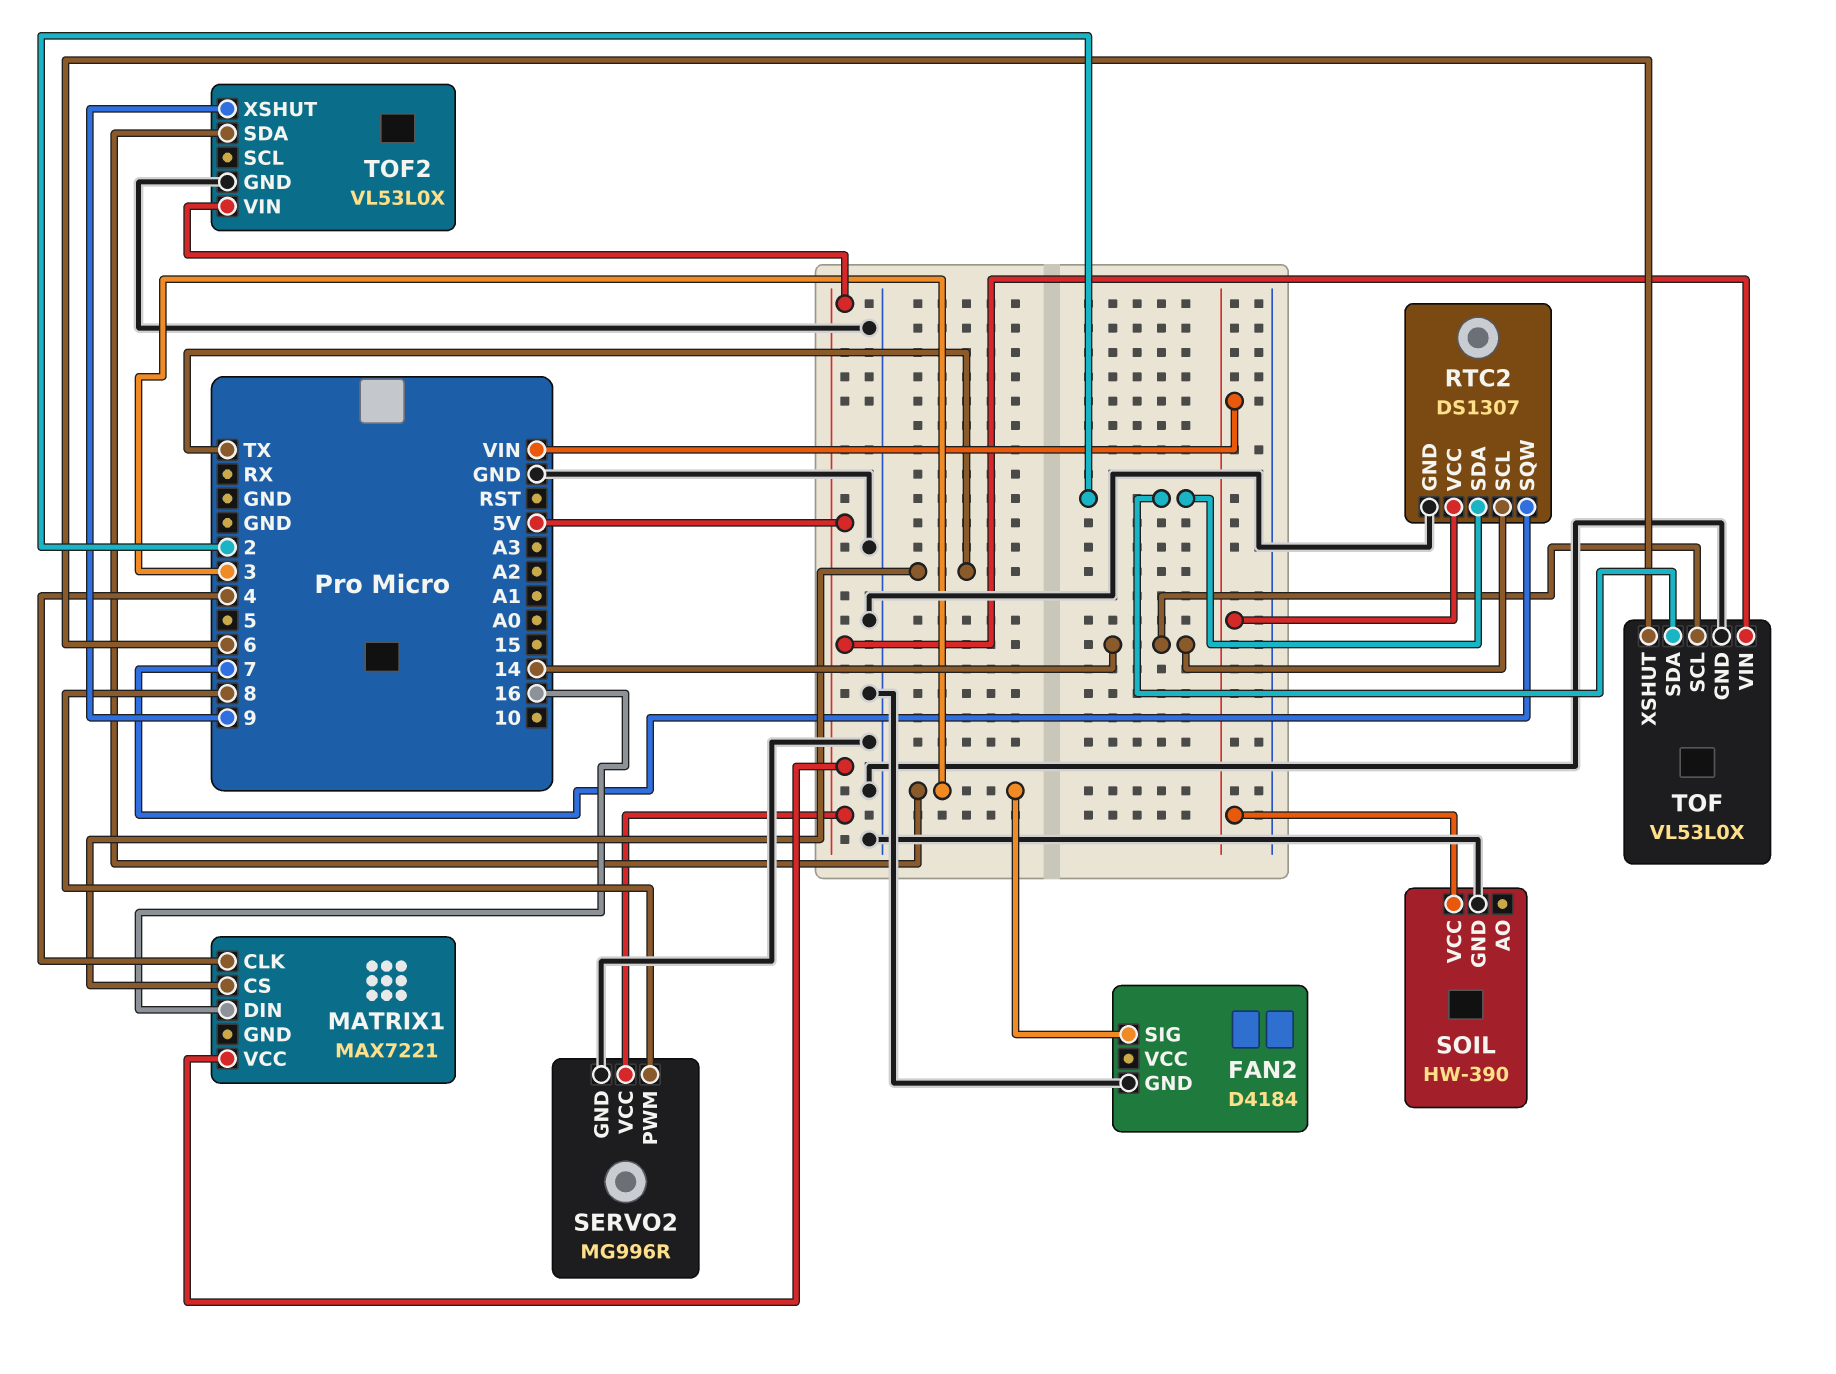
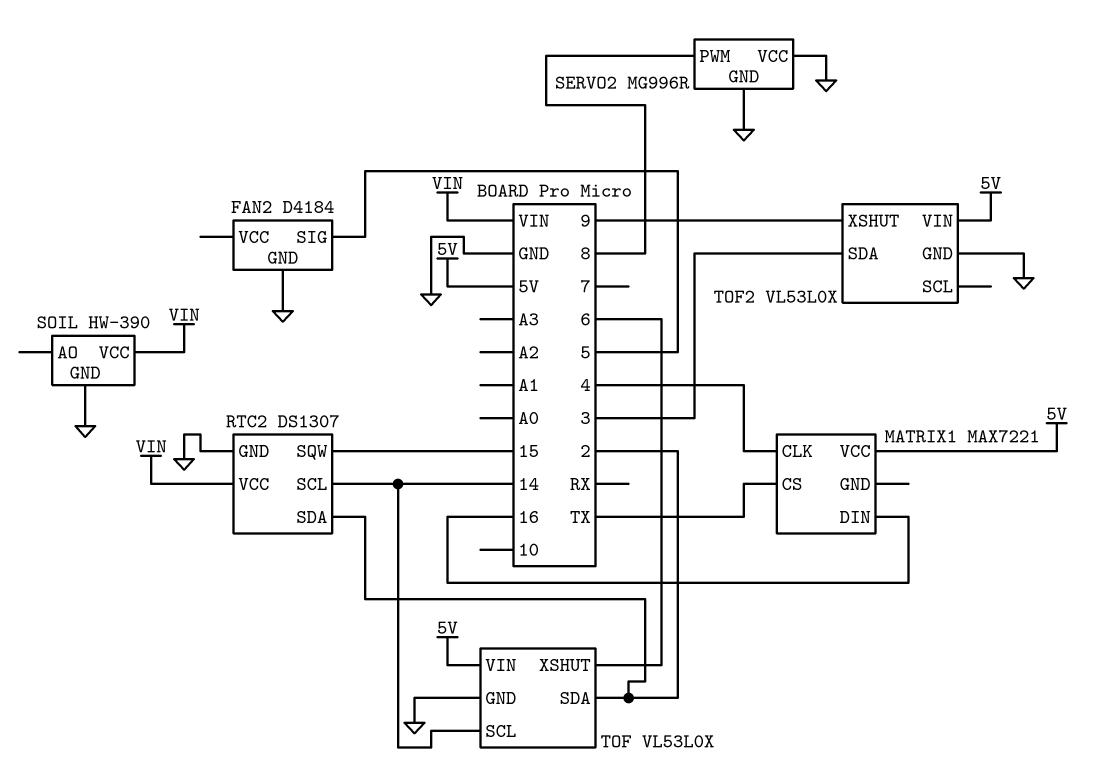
FAN2 pin SIG: 3 -> 5
RTC2 pin SQW: 7 -> 15
SERVO2 pin VCC: 5V -> GND

